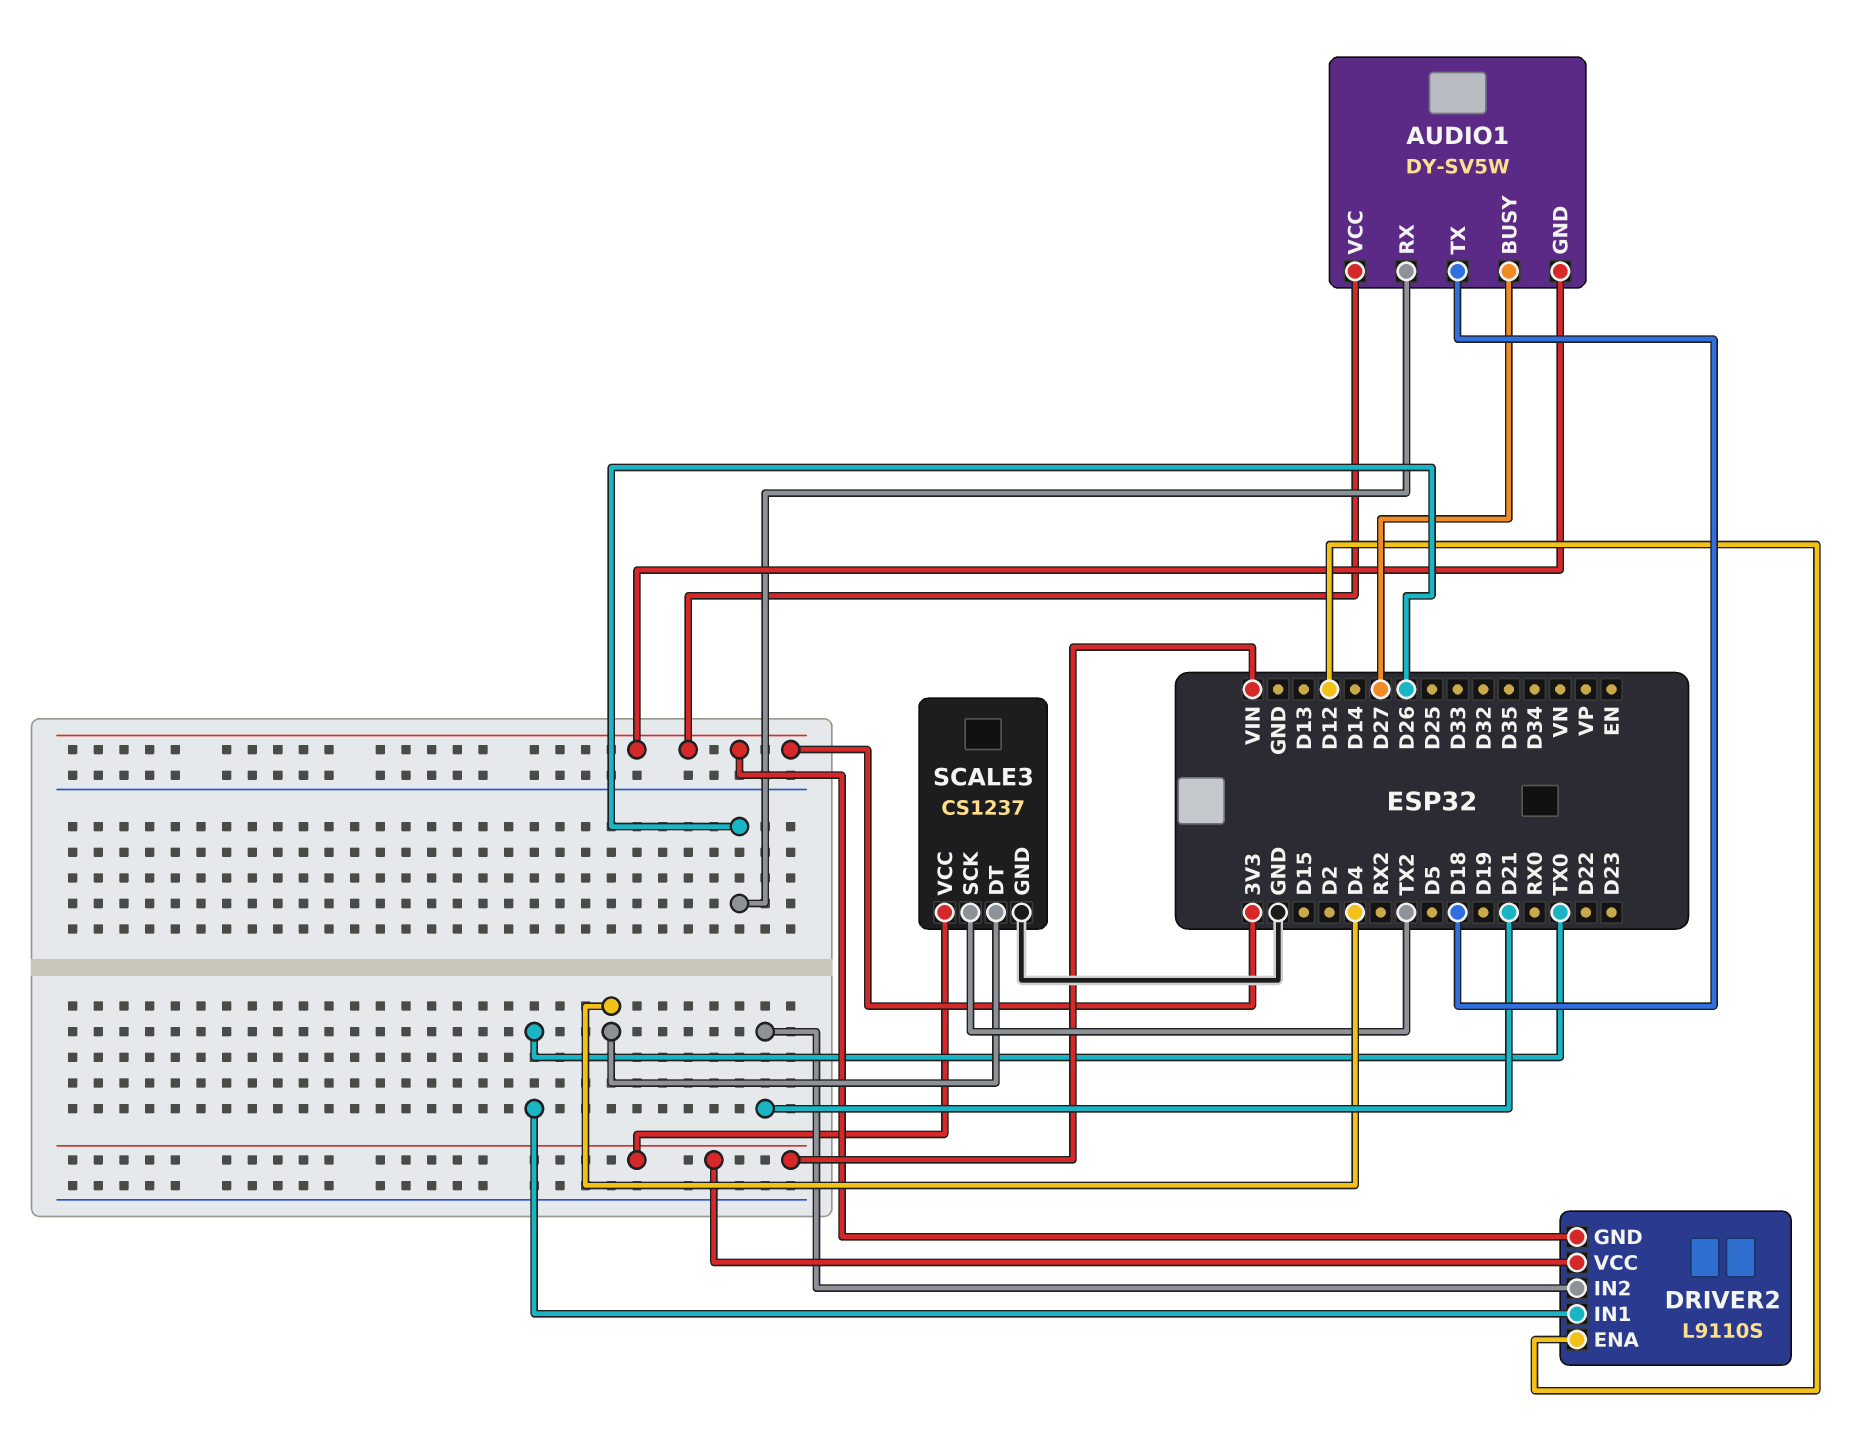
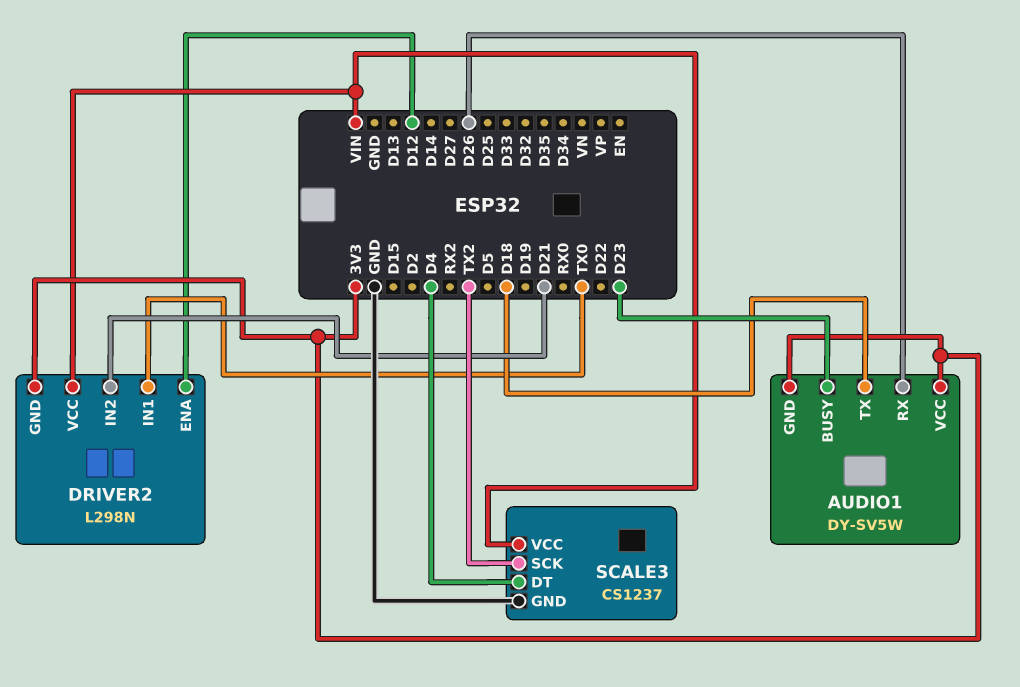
AUDIO1 pin BUSY: D27 -> D23
DRIVER2: L9110S -> L298N

